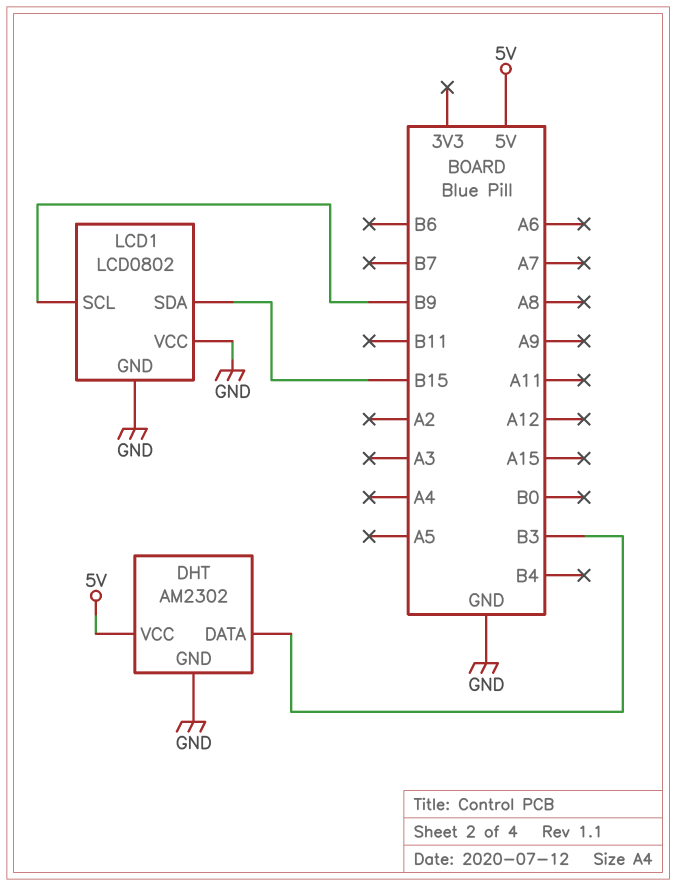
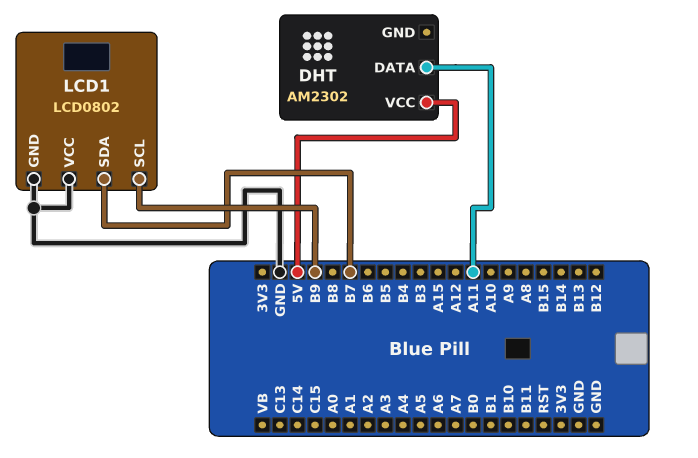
DHT pin DATA: B3 -> A11
DHT pin GND: GND -> none
LCD1 pin SDA: B15 -> B7

